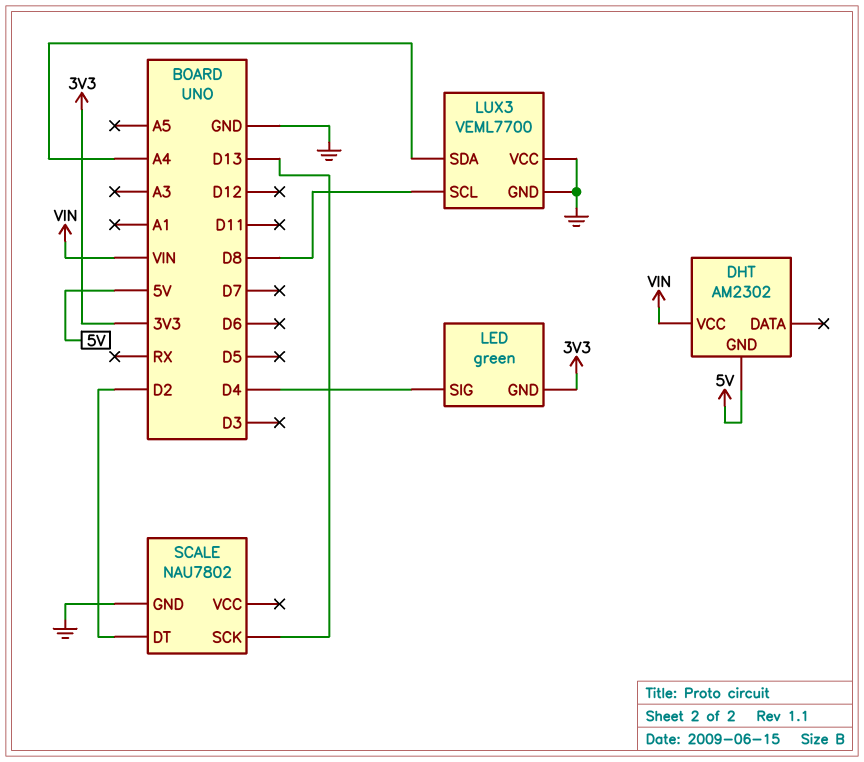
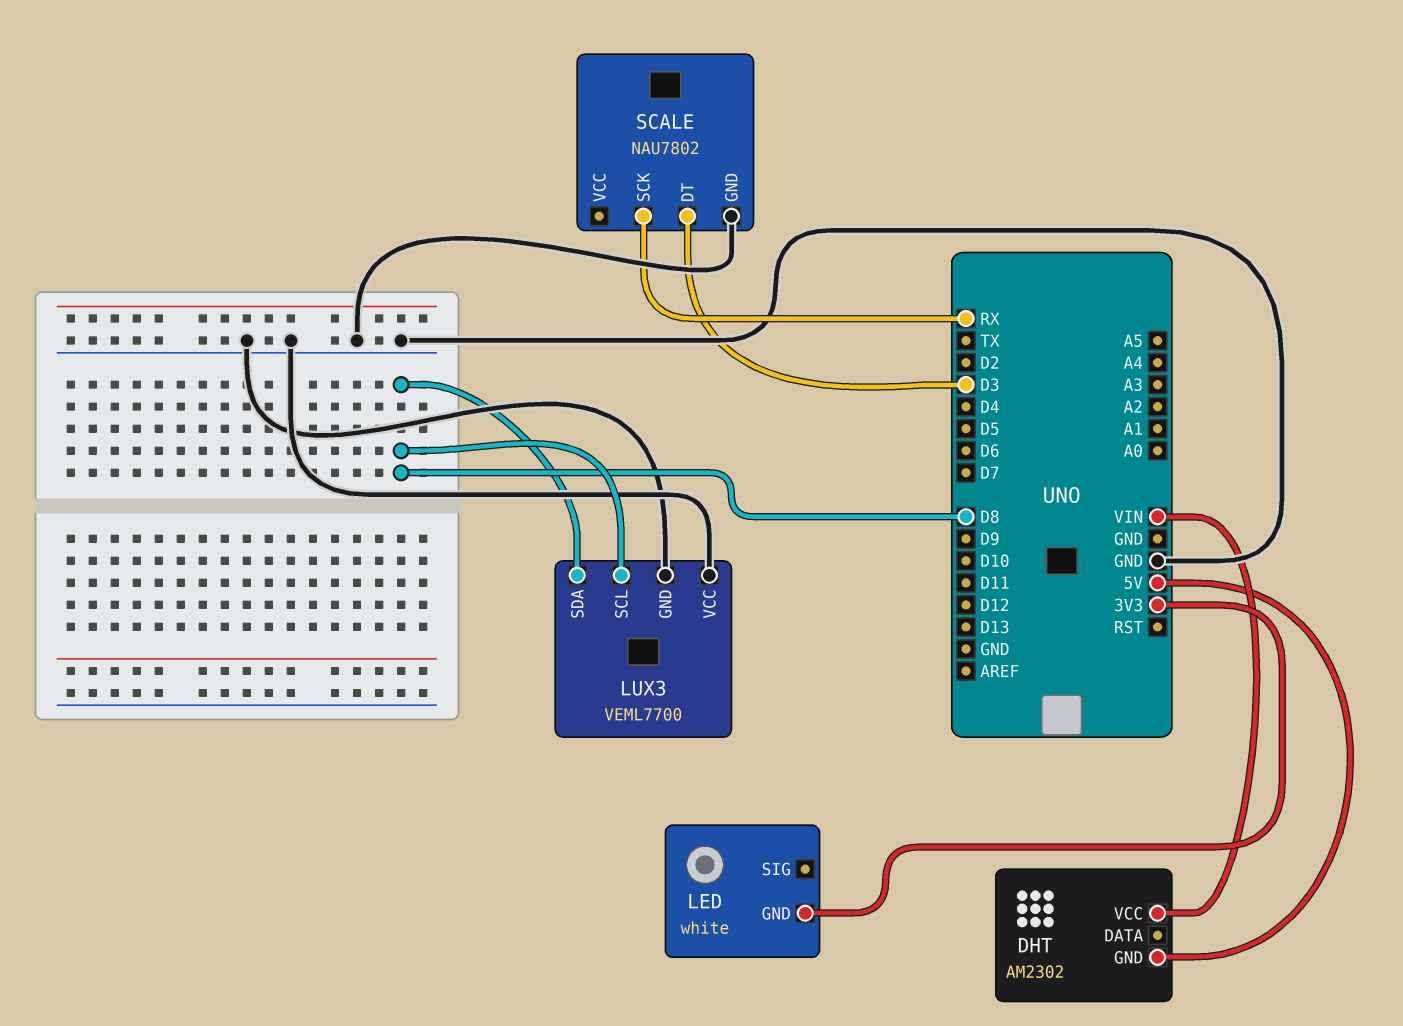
LED: green -> white
LED pin SIG: D4 -> none
LUX3 pin SDA: A4 -> D8
SCALE pin DT: D2 -> D3
SCALE pin SCK: D13 -> RX

